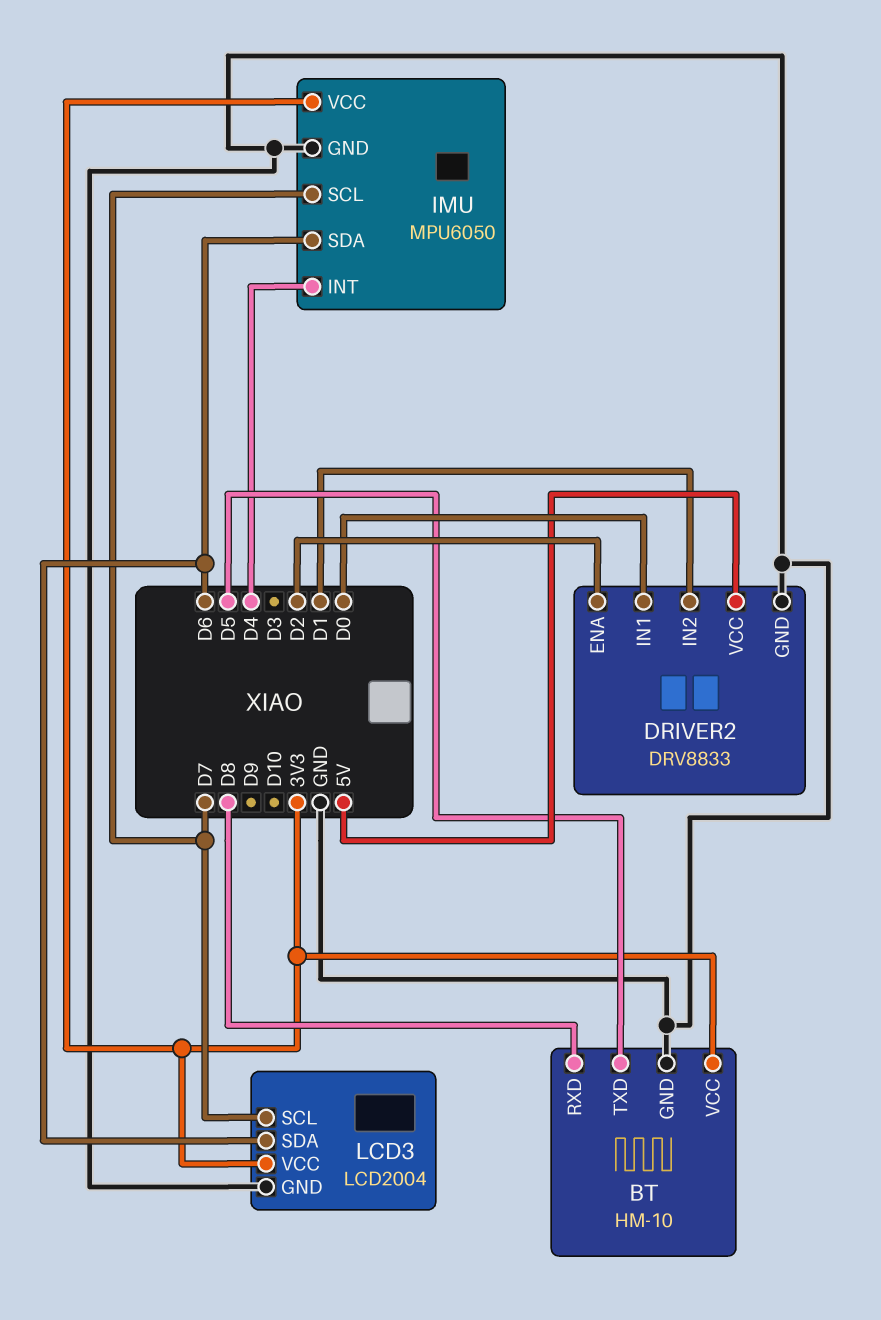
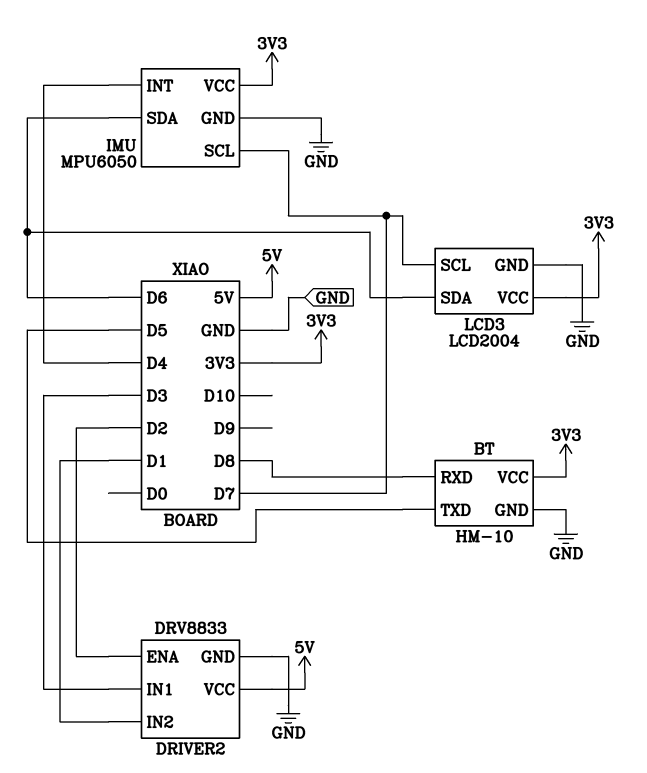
DRIVER2 pin IN1: D0 -> D3

